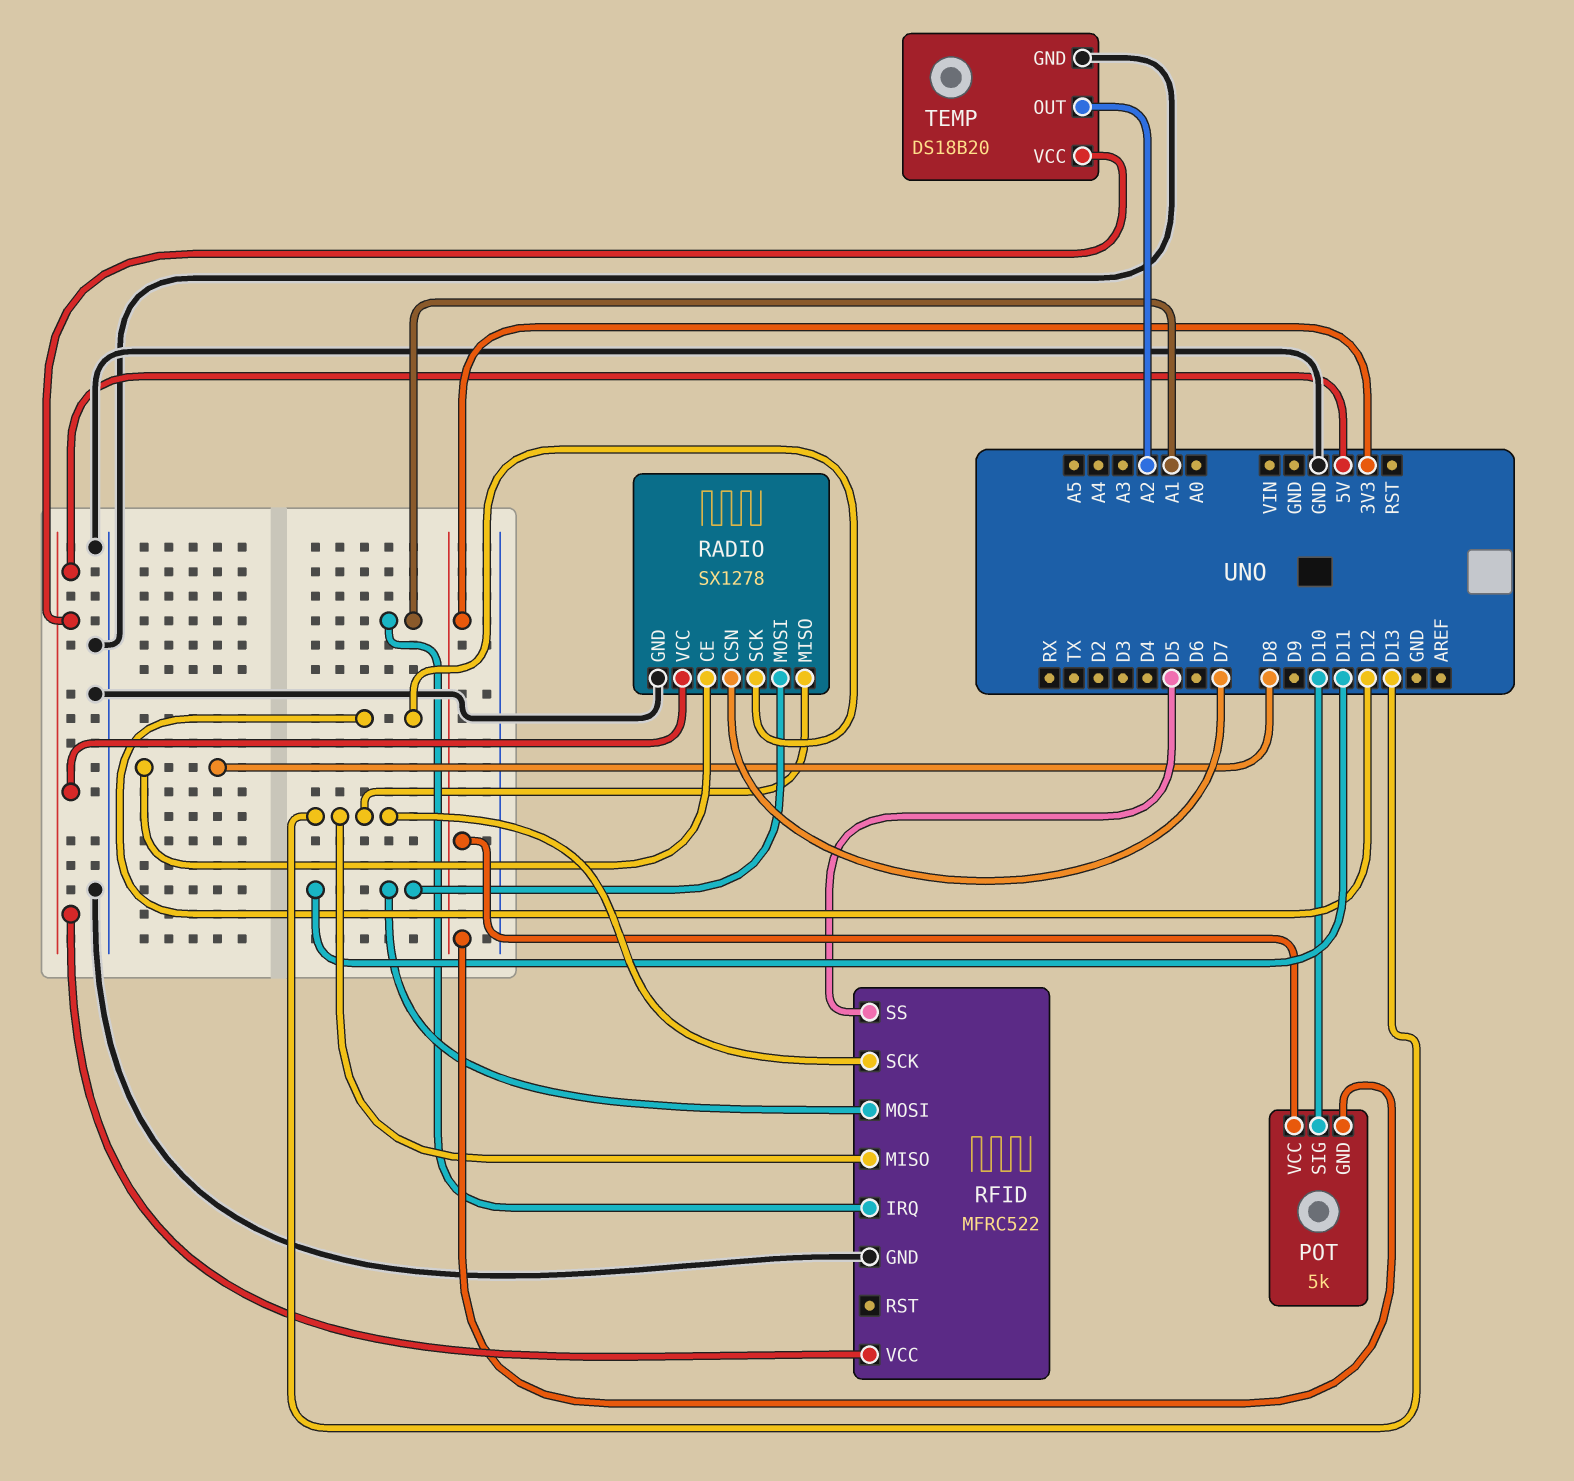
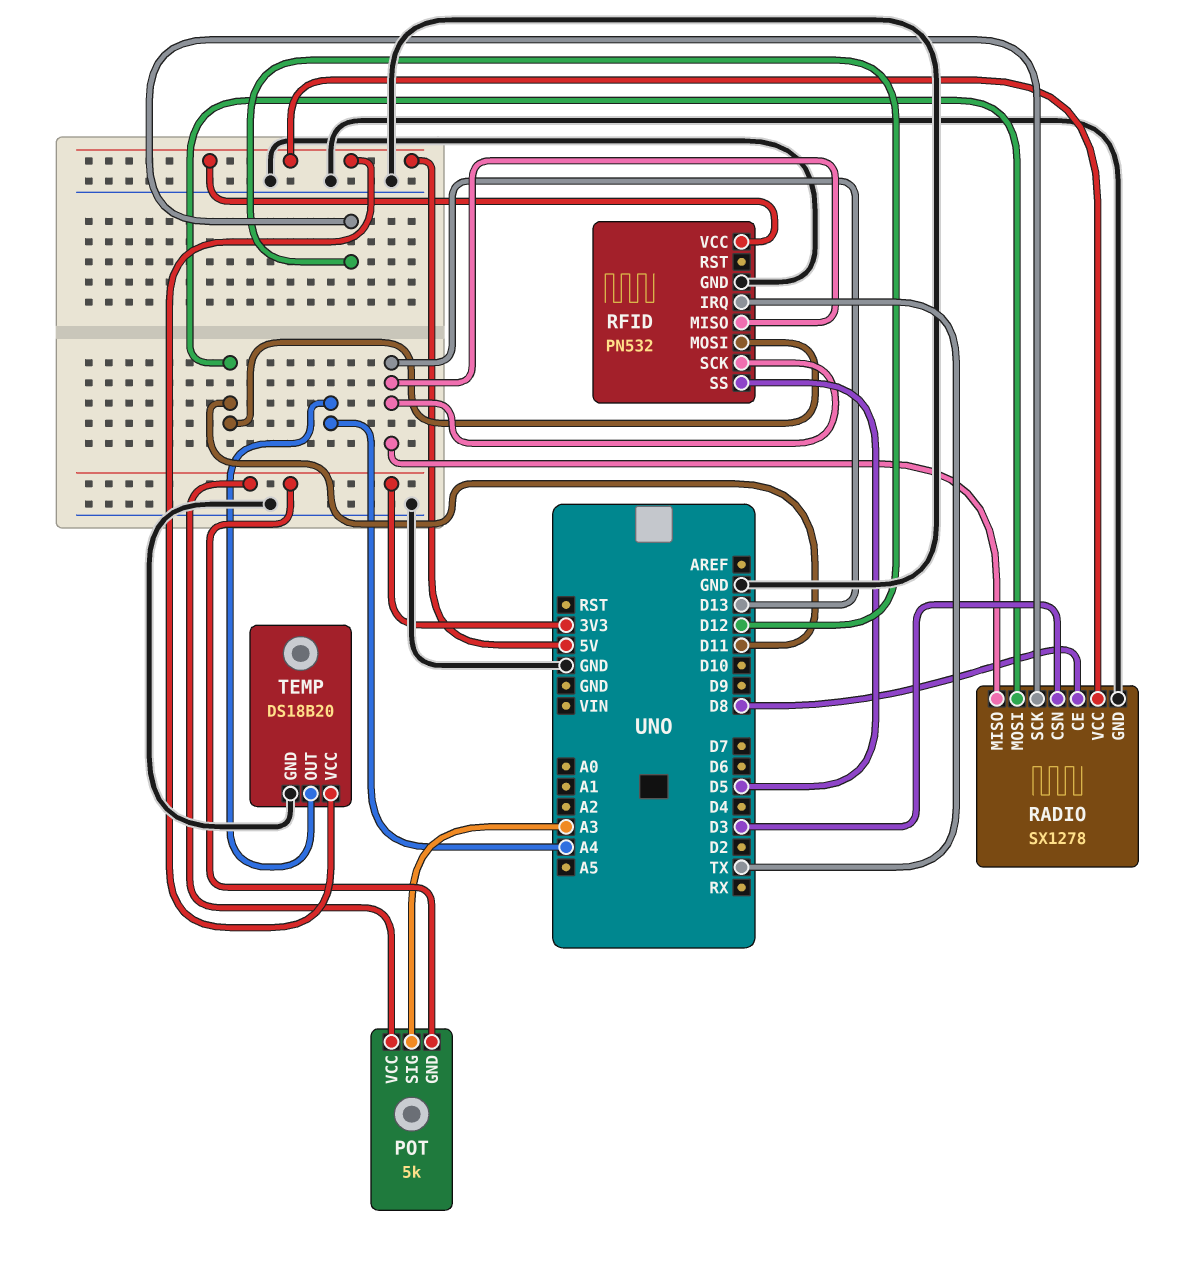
POT pin SIG: D10 -> A3
RADIO pin CSN: D7 -> D3
RFID: MFRC522 -> PN532
RFID pin IRQ: A1 -> TX
TEMP pin OUT: A2 -> A4

